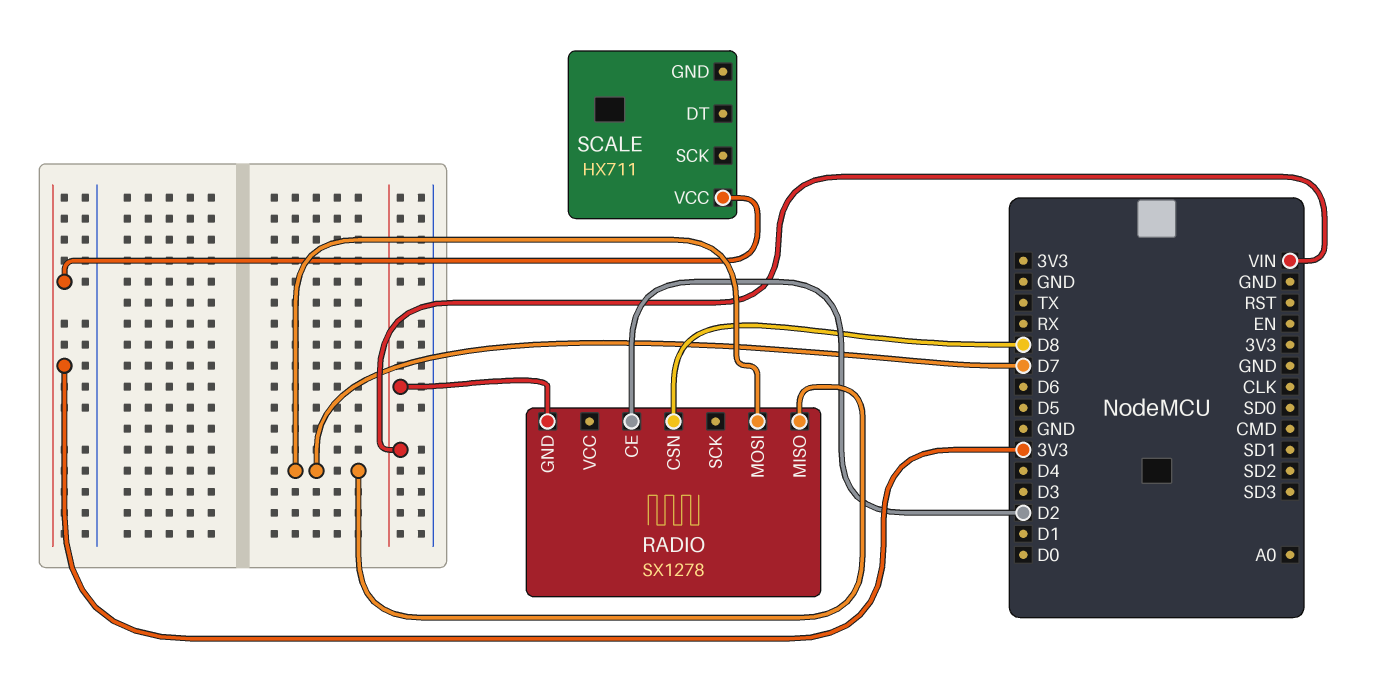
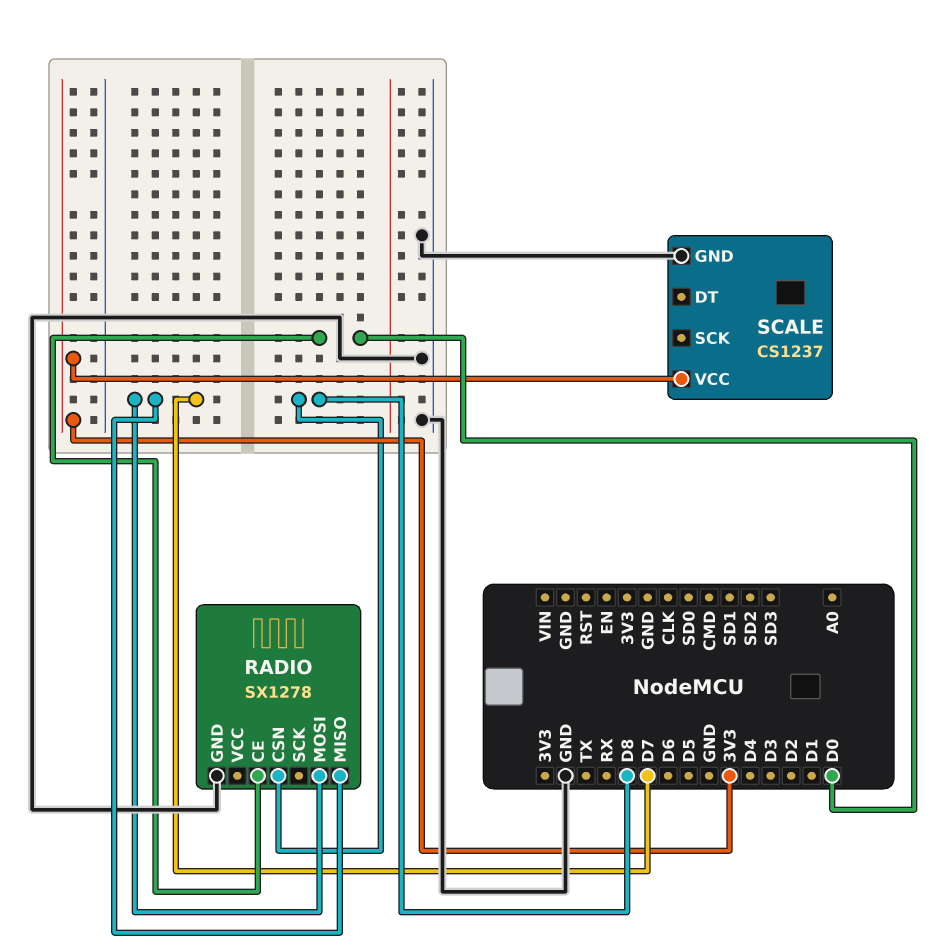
RADIO pin CE: D2 -> D0
RADIO pin GND: VIN -> GND
SCALE: HX711 -> CS1237
SCALE pin GND: none -> GND

